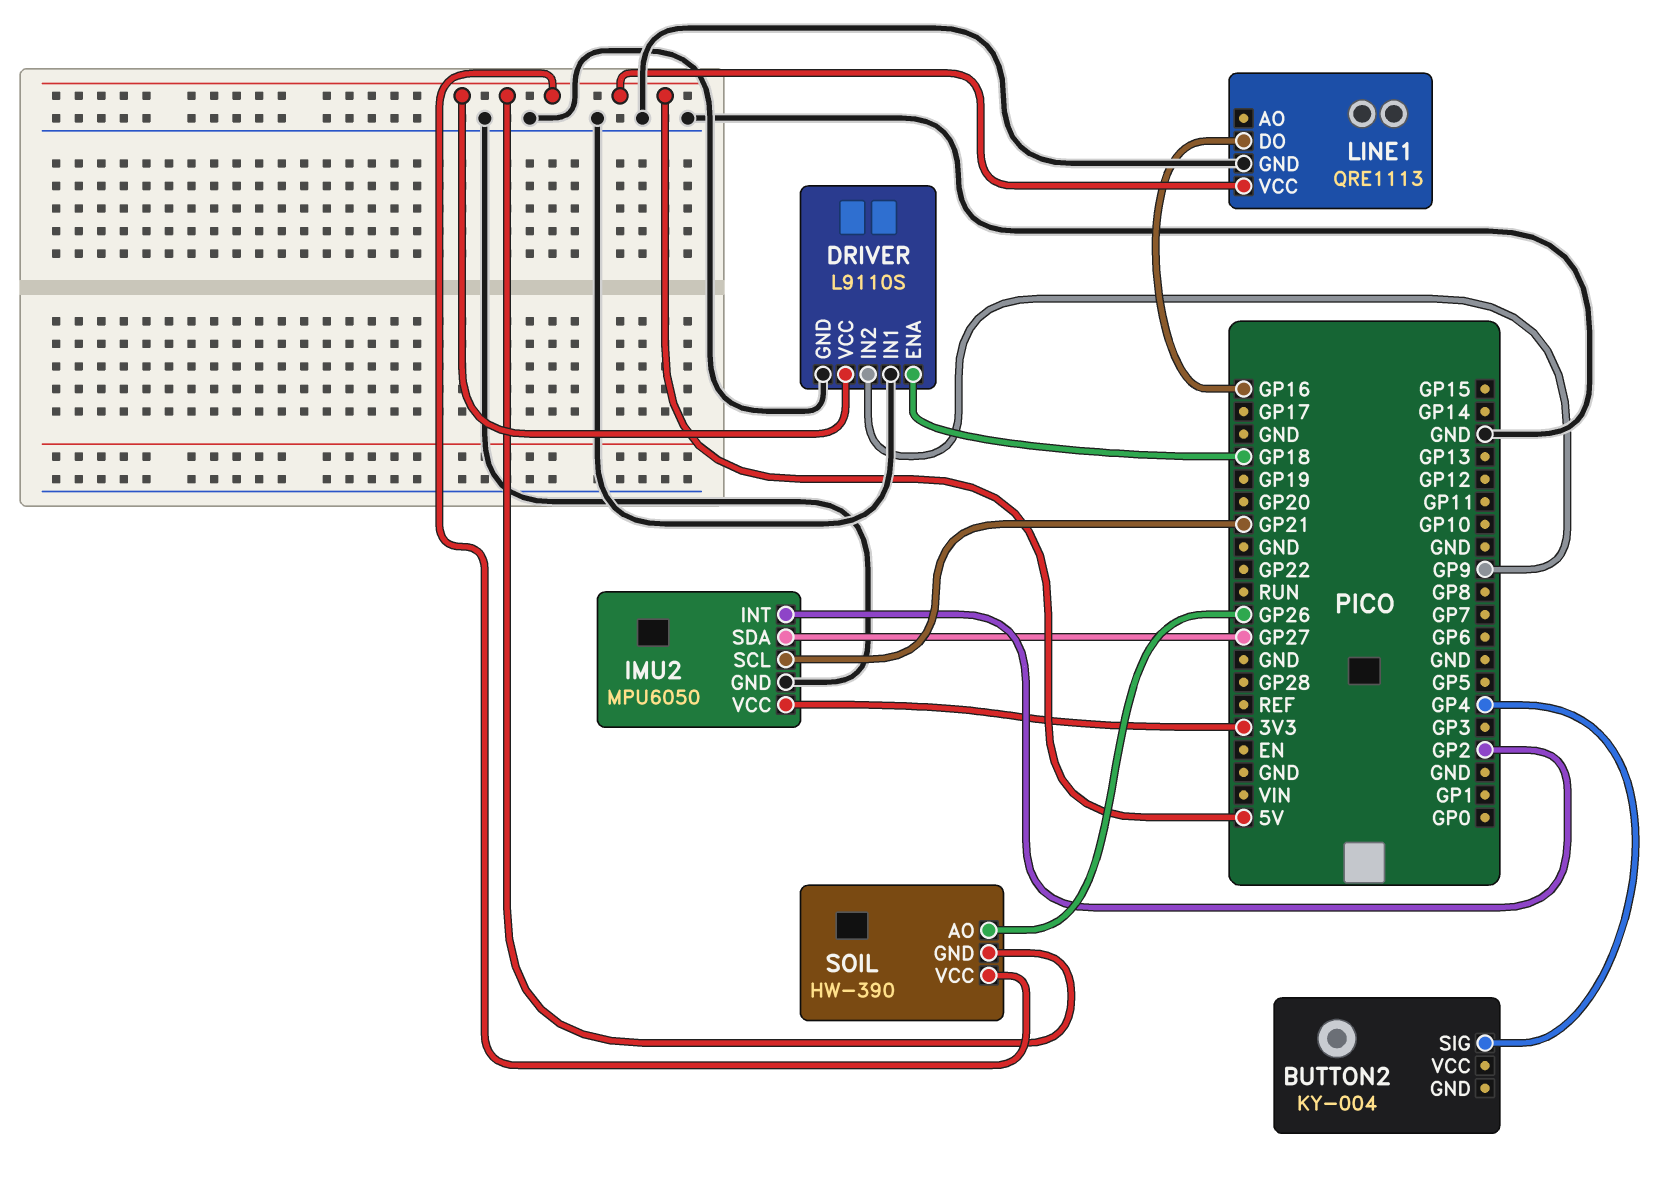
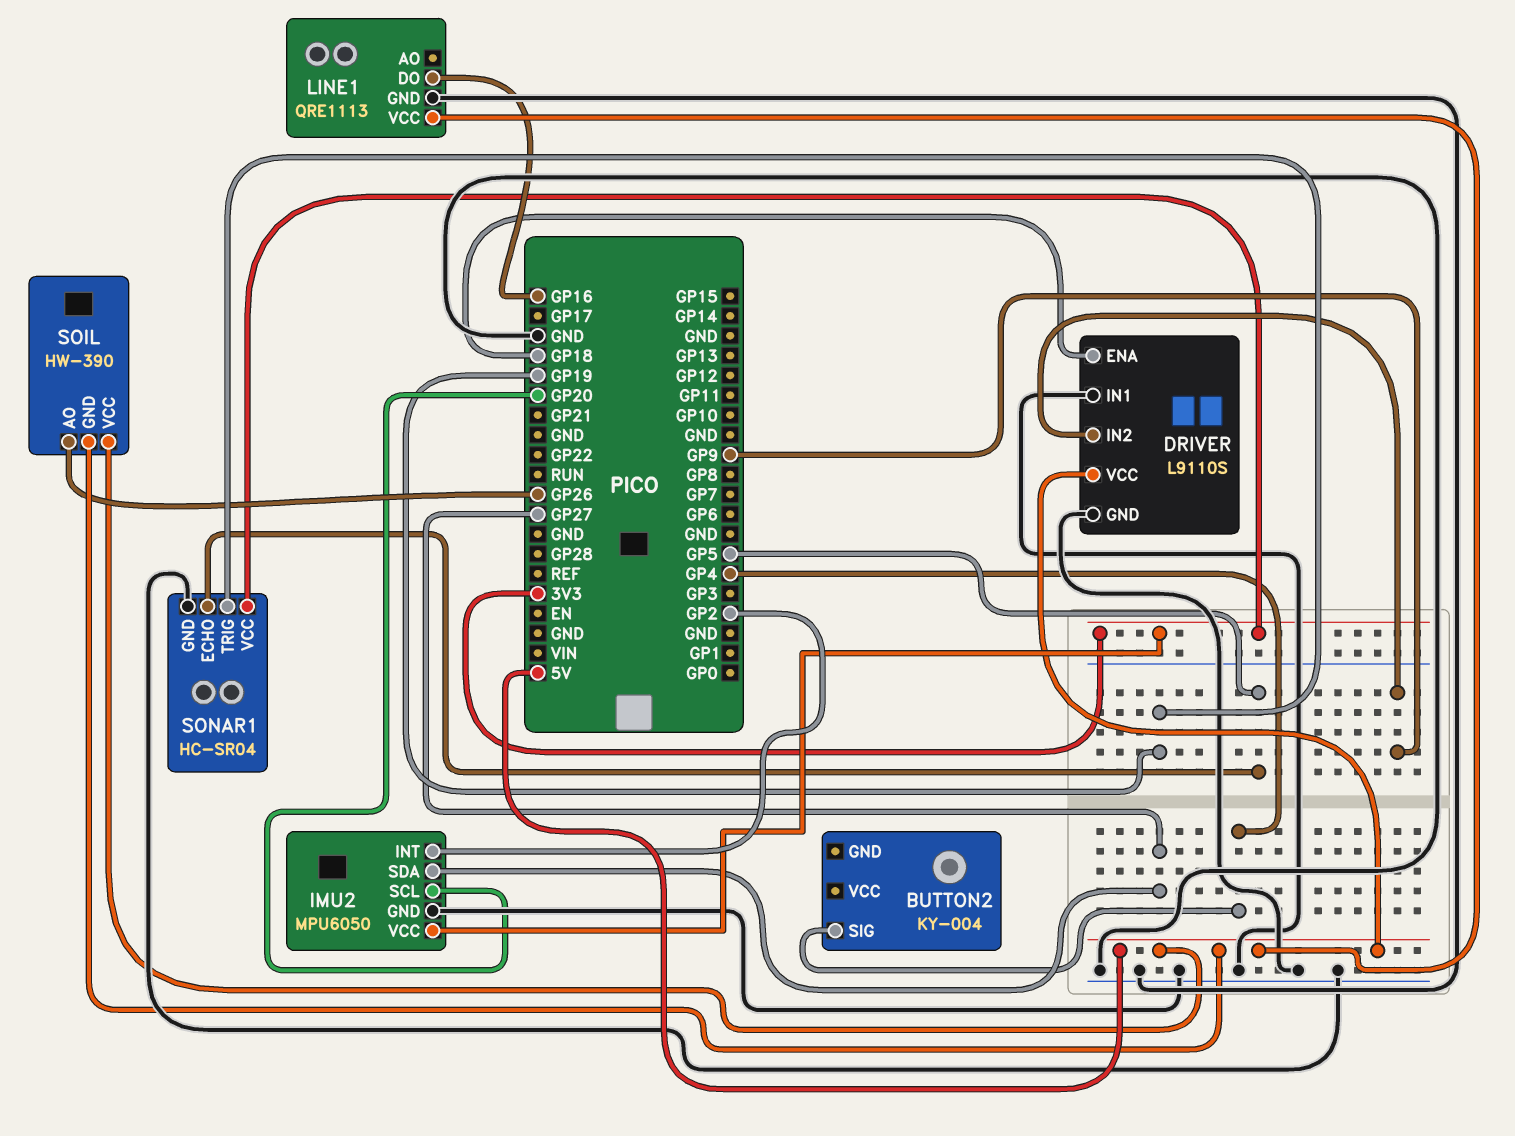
IMU2 pin SCL: GP21 -> GP20
SONAR1: none -> HC-SR04
SONAR1 pin ECHO: none -> GP5
SONAR1 pin GND: none -> GND
SONAR1 pin TRIG: none -> GP19
SONAR1 pin VCC: none -> 3V3

